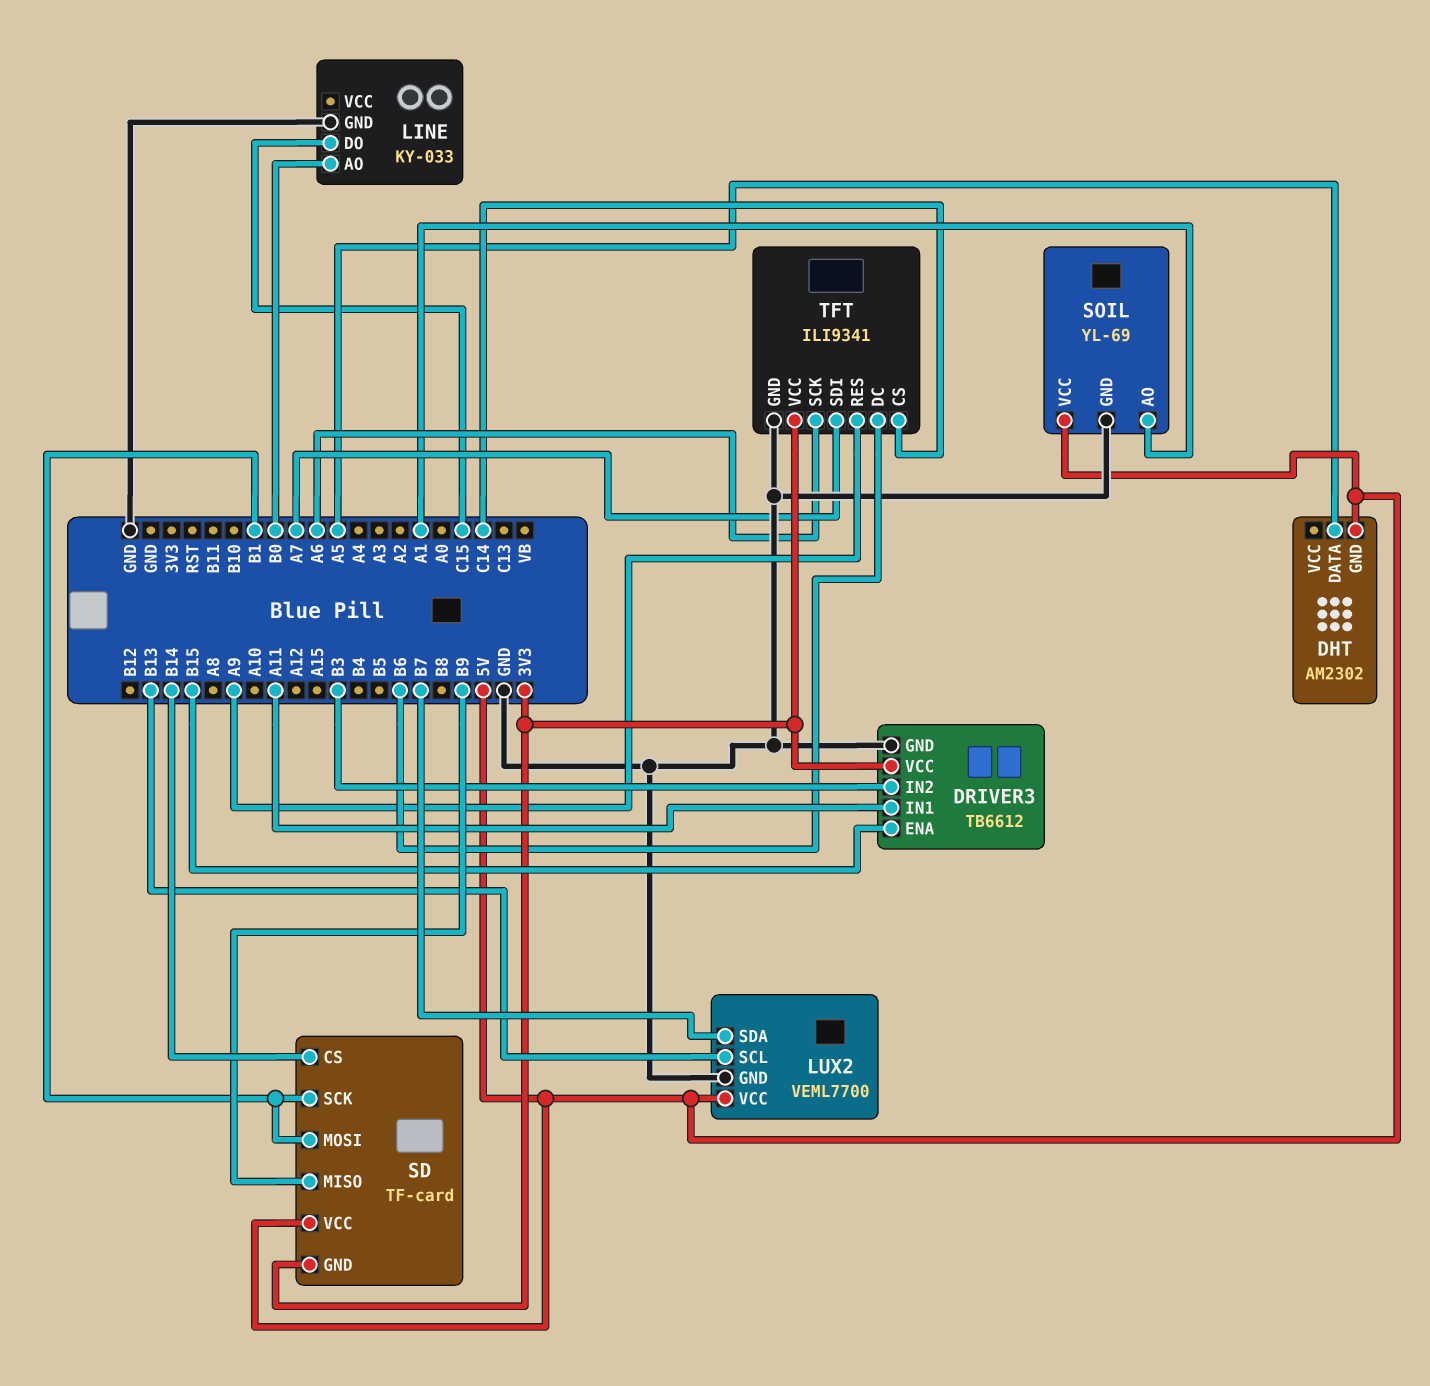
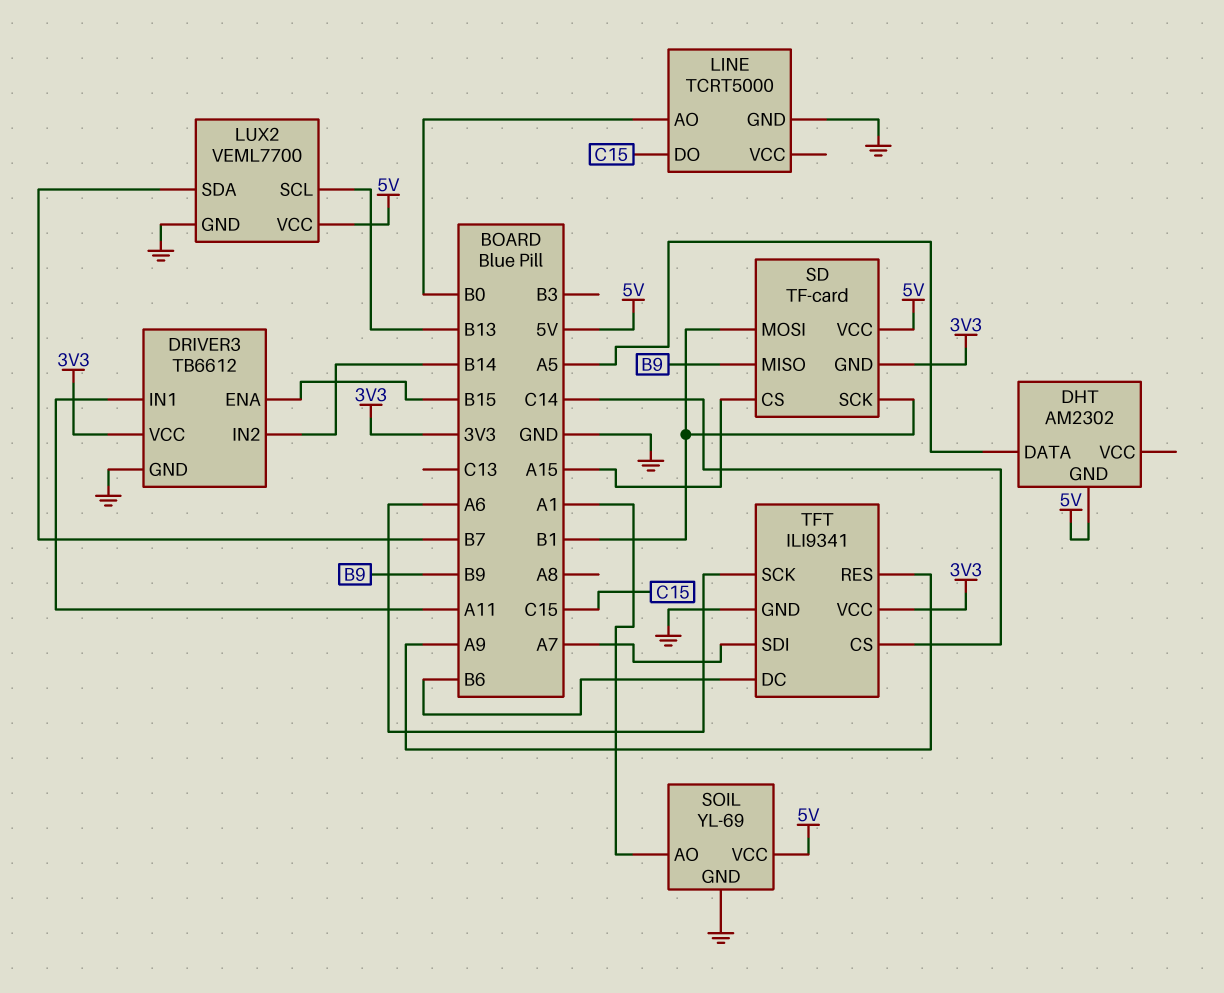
DRIVER3 pin IN2: B3 -> B14
LINE: KY-033 -> TCRT5000
SD pin CS: B14 -> A15

